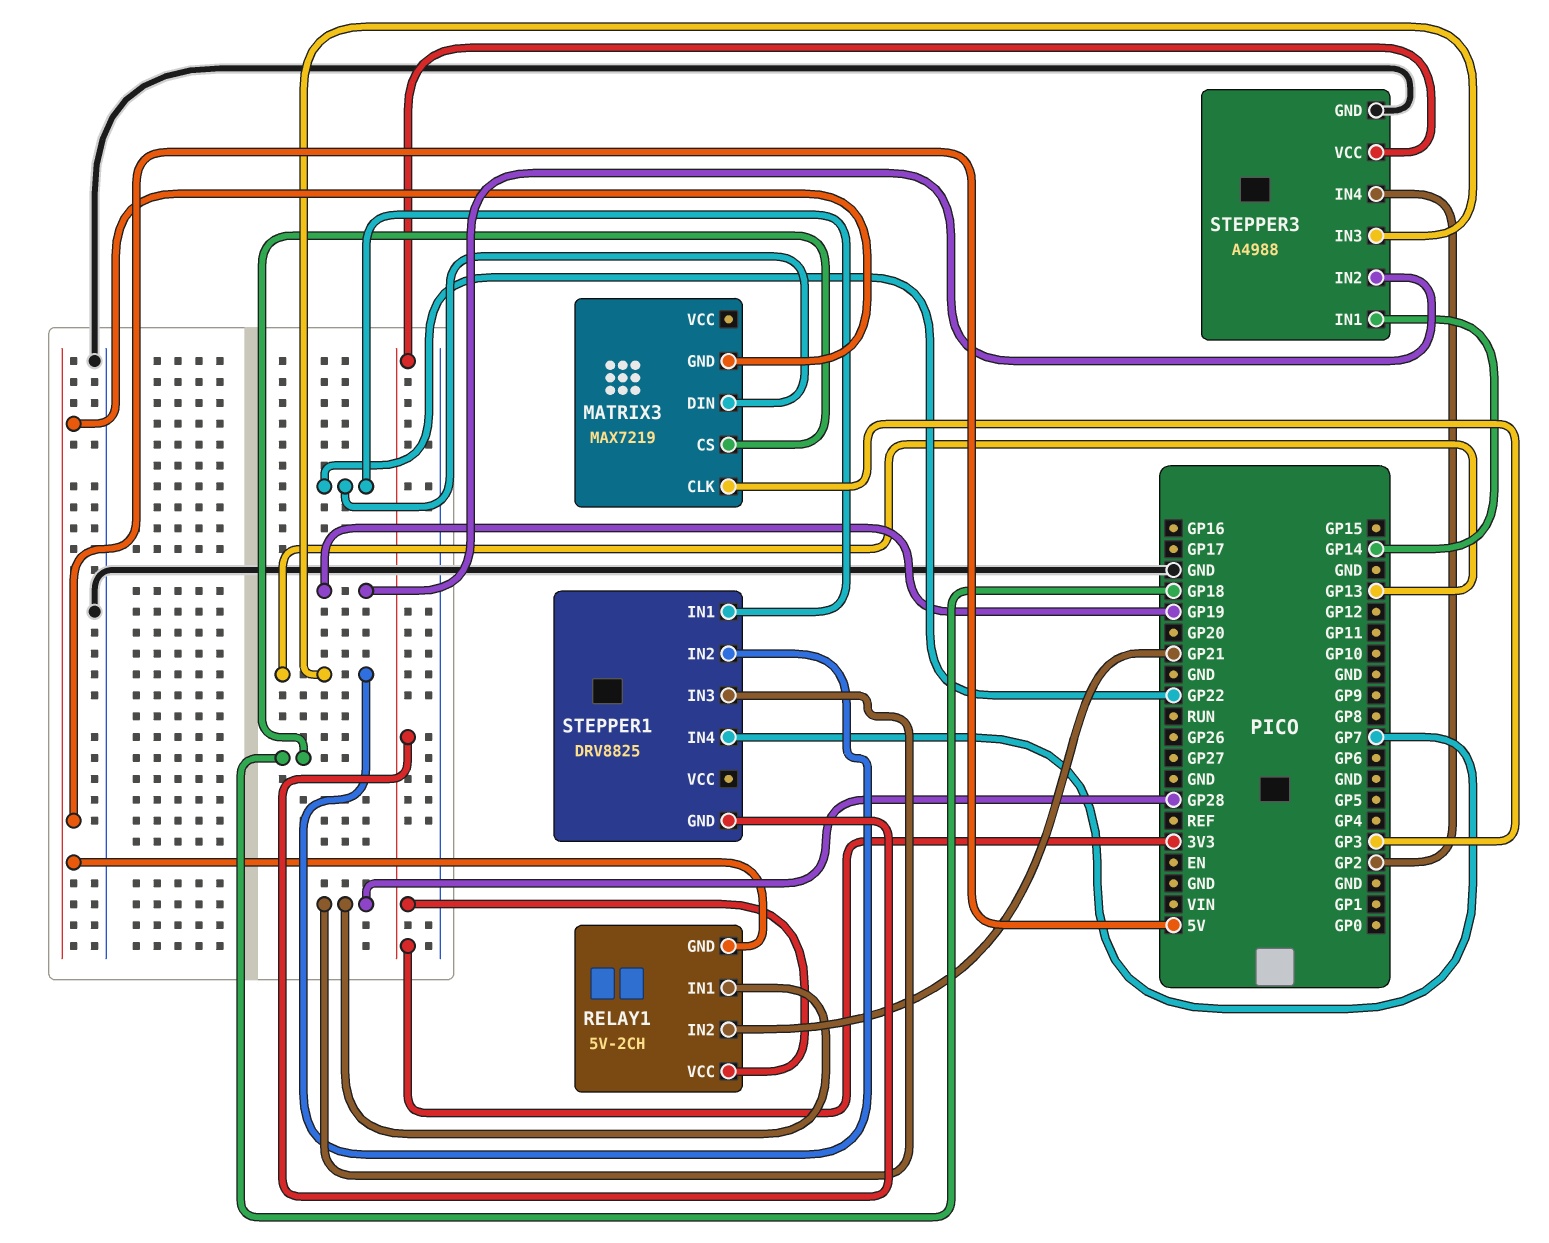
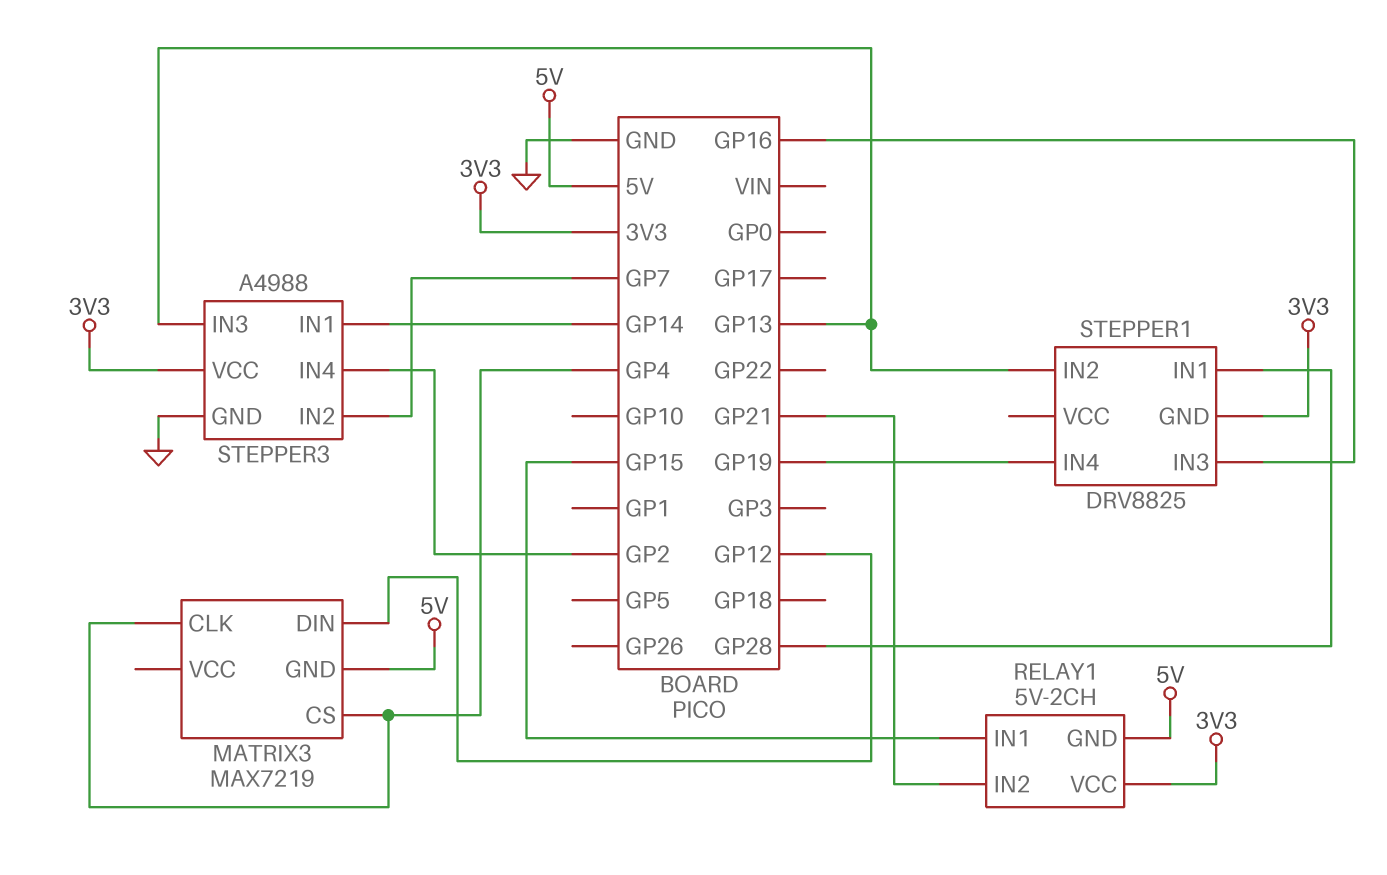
MATRIX3 pin CLK: GP3 -> GP4
MATRIX3 pin CS: GP18 -> GP4
MATRIX3 pin DIN: GP22 -> GP12
RELAY1 pin IN1: GP28 -> GP15
STEPPER1 pin IN1: GP22 -> GP28
STEPPER1 pin IN3: GP28 -> GP16
STEPPER1 pin IN4: GP7 -> GP19
STEPPER3 pin IN2: GP19 -> GP7

